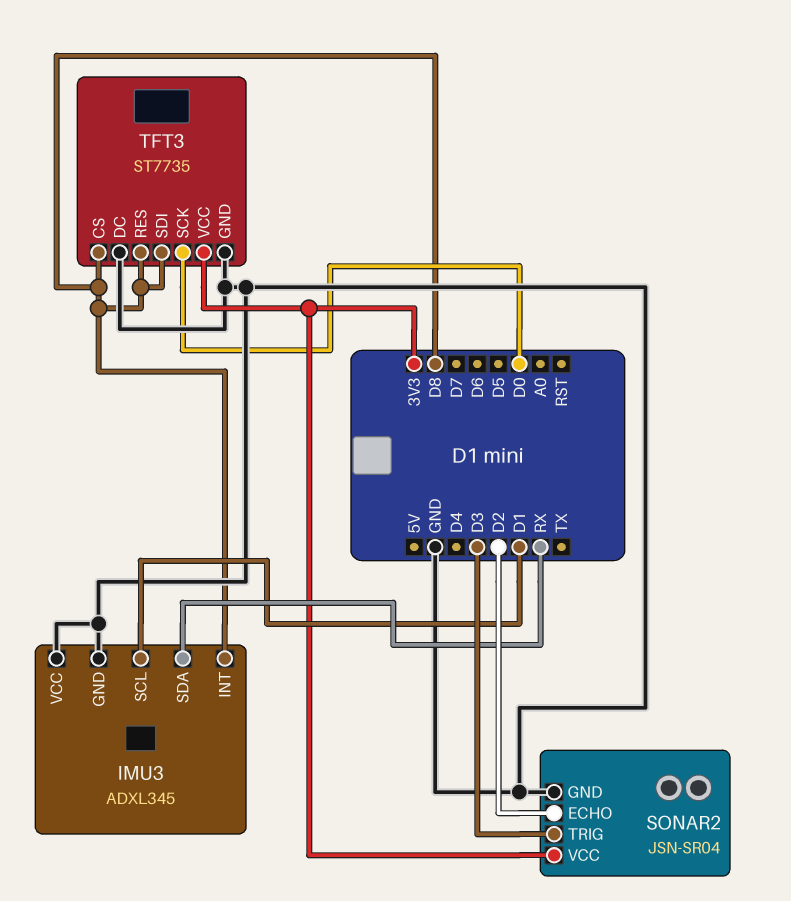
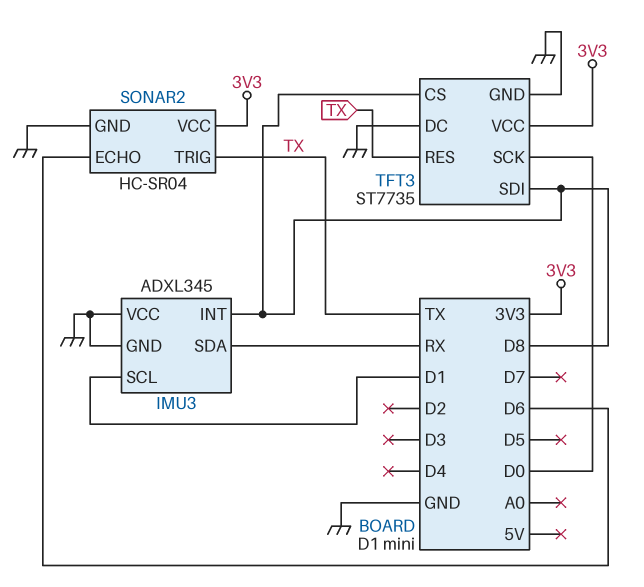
SONAR2: JSN-SR04 -> HC-SR04
SONAR2 pin ECHO: D2 -> D6
SONAR2 pin TRIG: D3 -> TX
TFT3 pin RES: D8 -> TX

